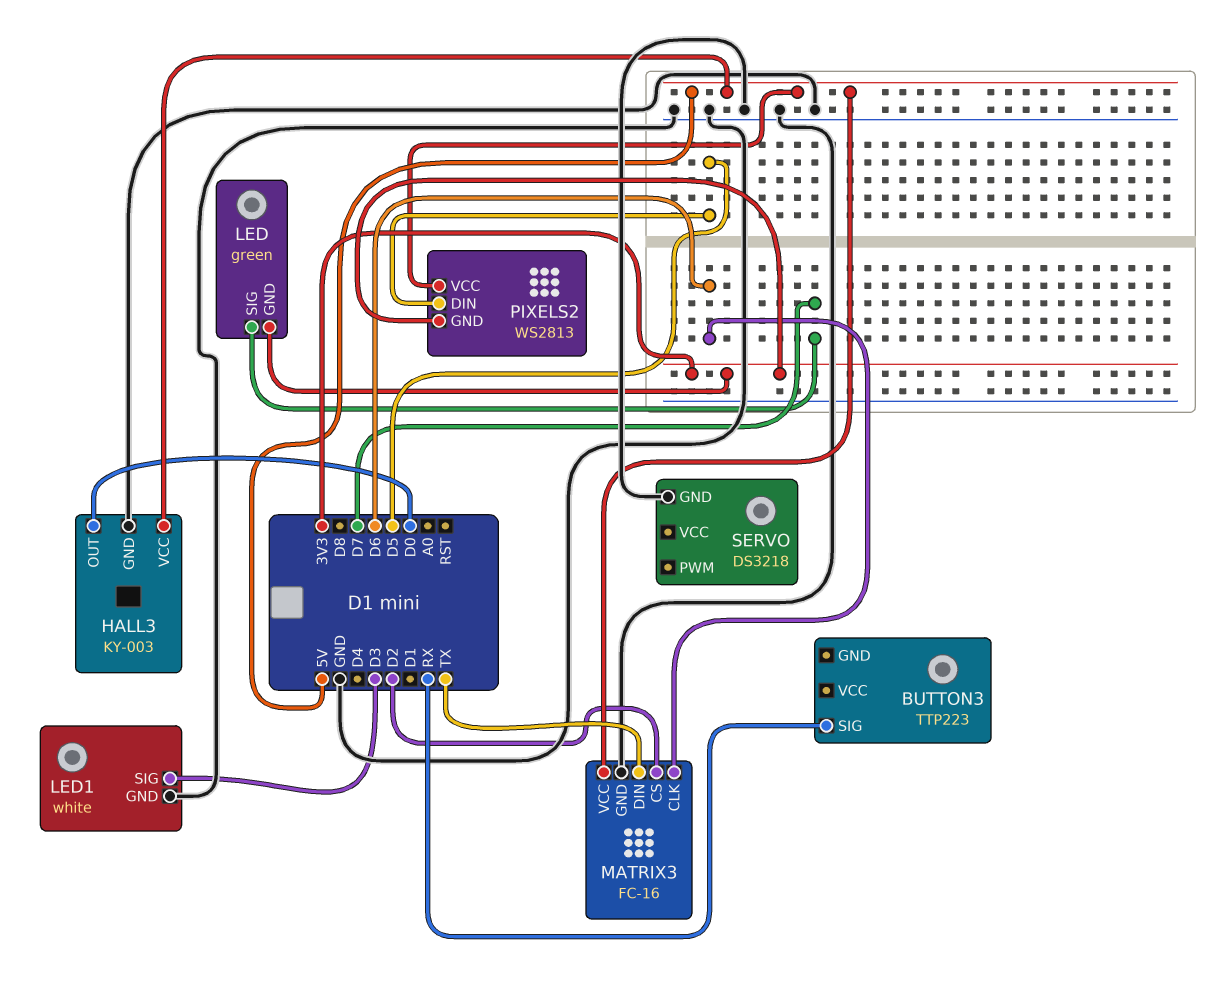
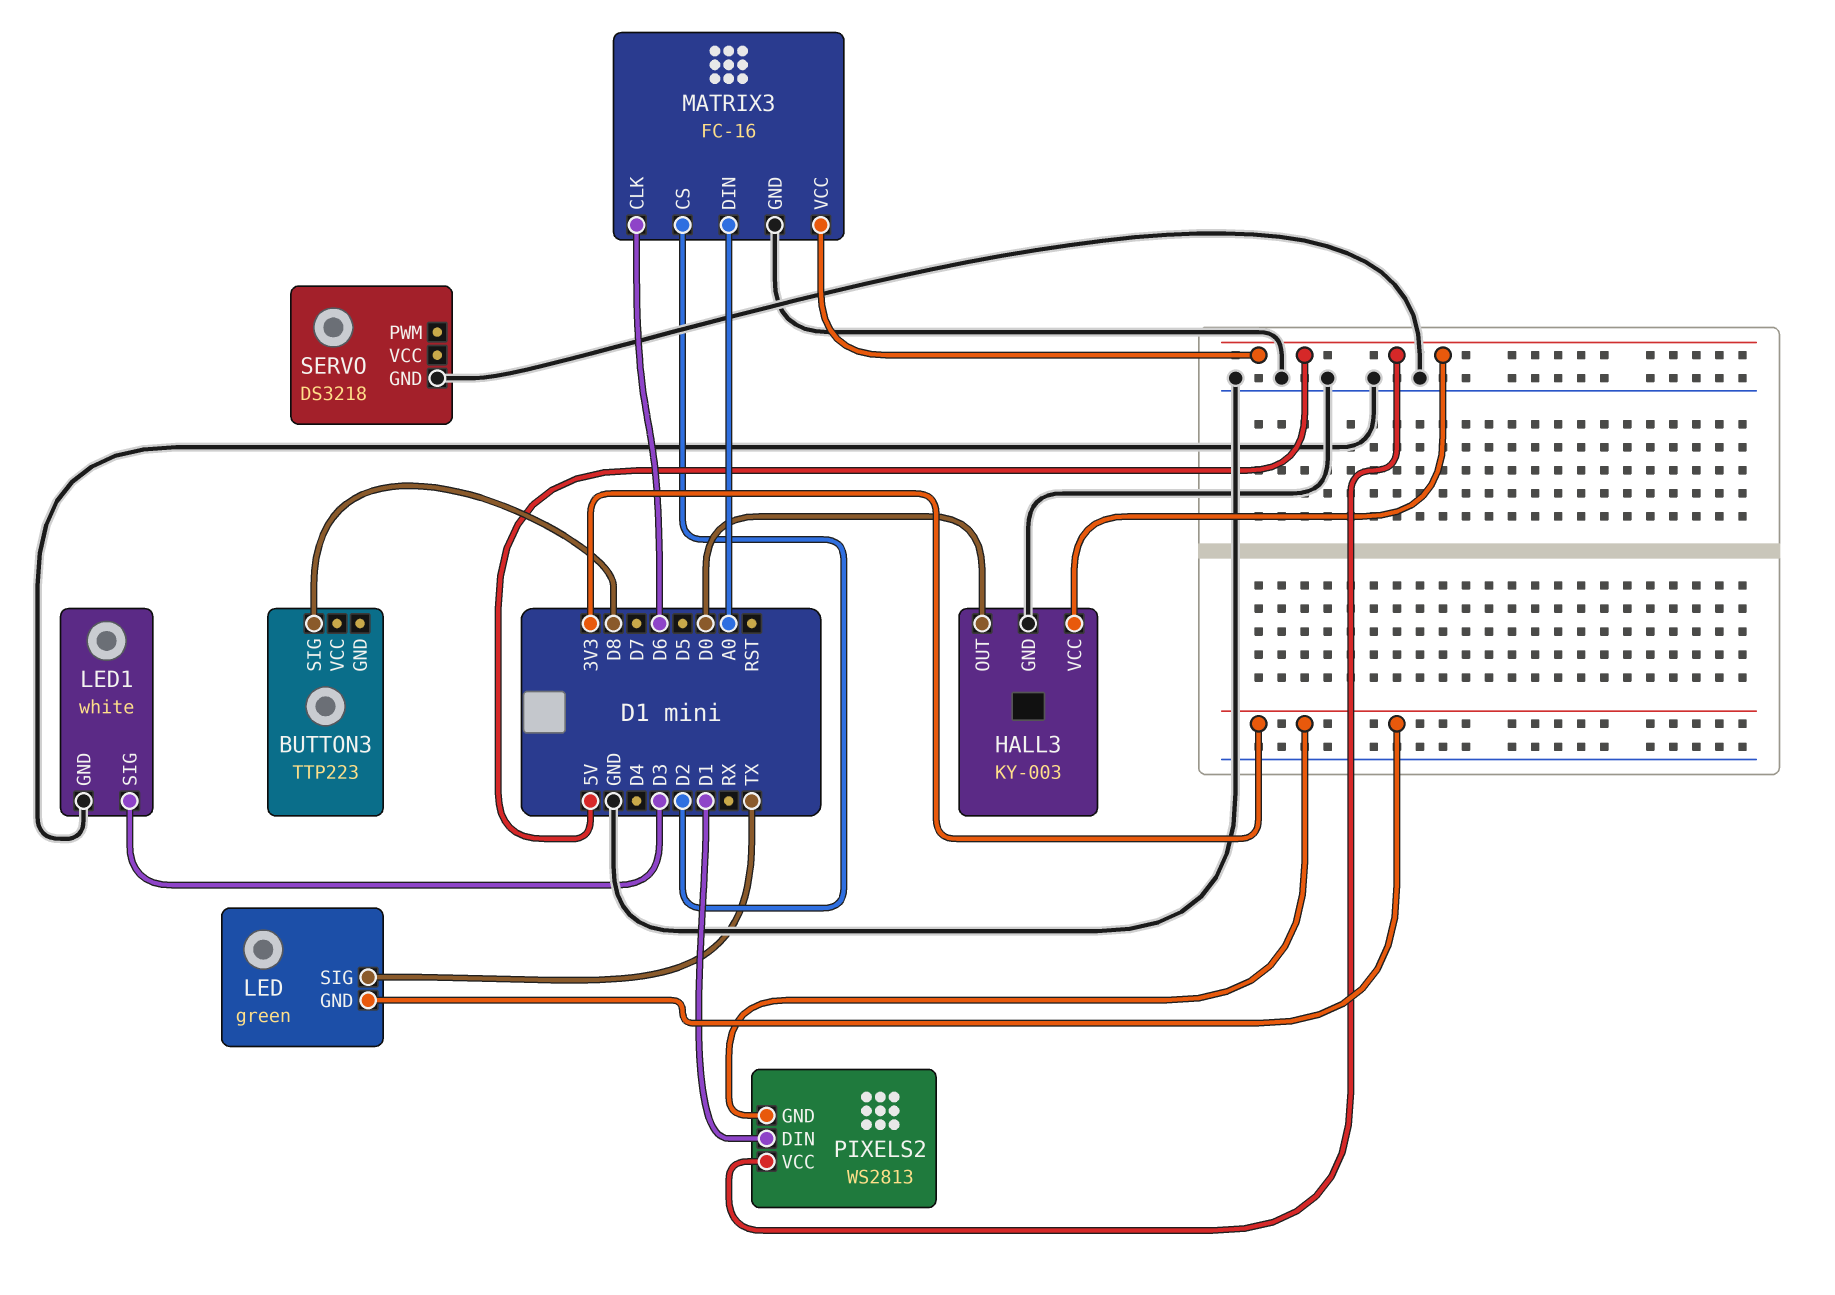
BUTTON3 pin SIG: RX -> D8
LED pin SIG: D7 -> TX
MATRIX3 pin DIN: TX -> A0
PIXELS2 pin DIN: D5 -> D1

